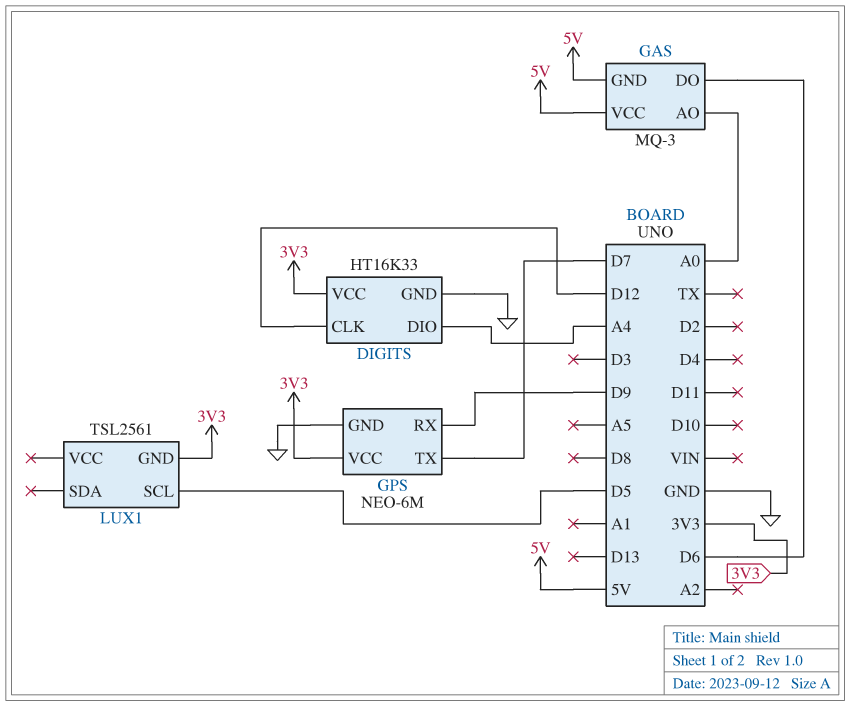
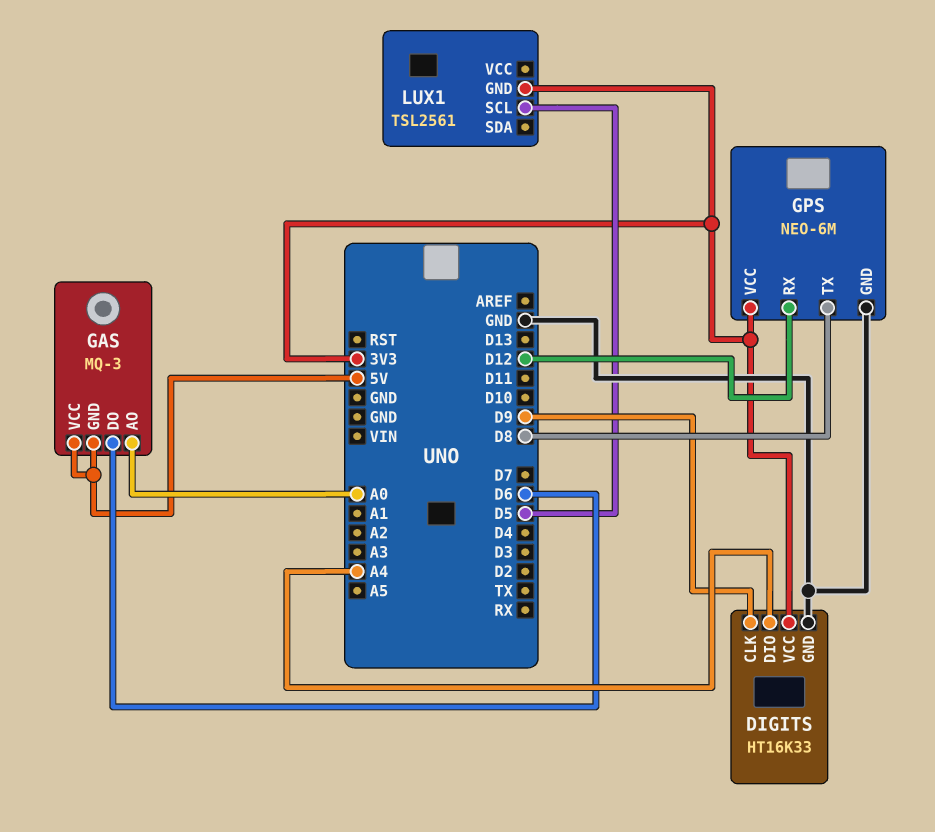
DIGITS pin CLK: D12 -> D9
GPS pin RX: D9 -> D12
GPS pin TX: D7 -> D8

